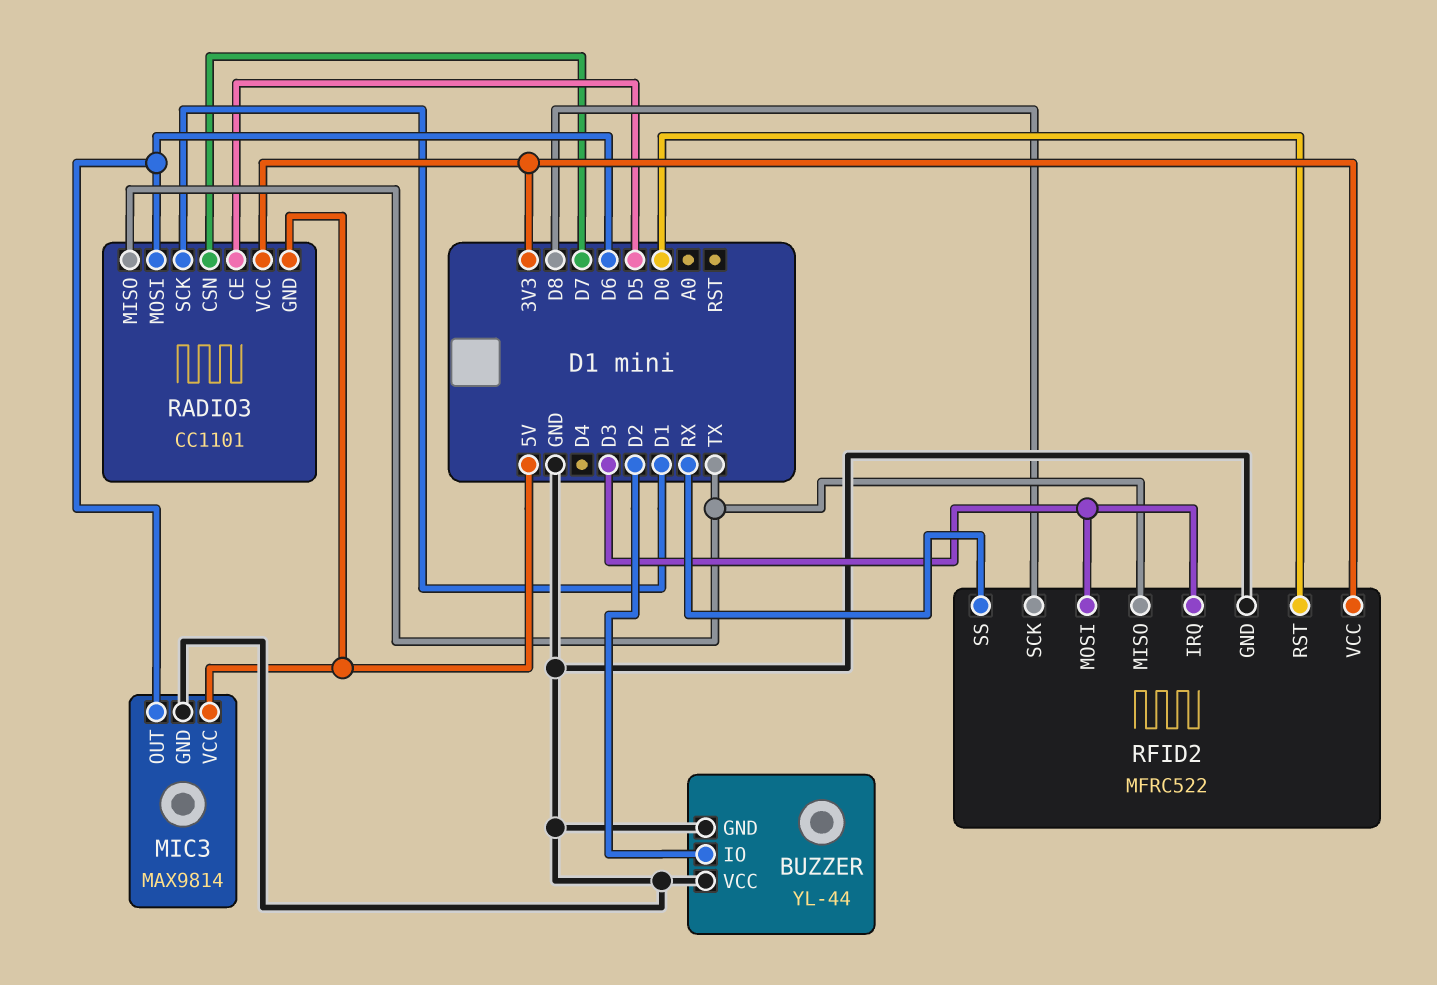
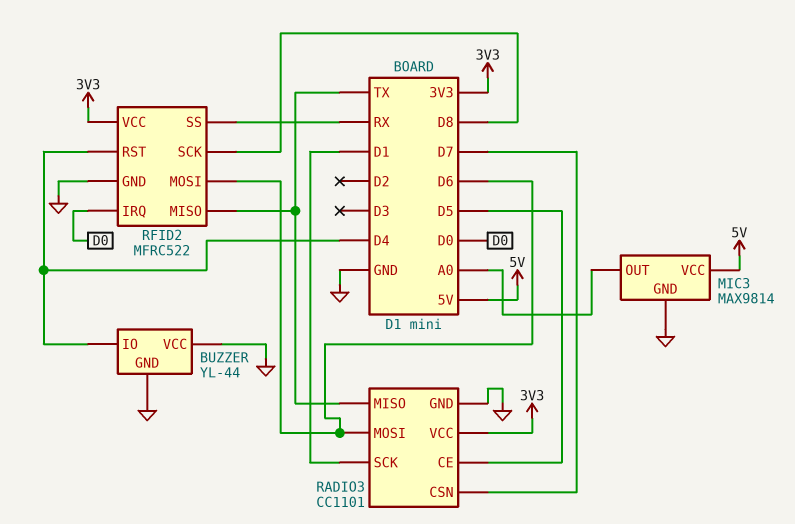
BUZZER pin IO: D2 -> D4
MIC3 pin OUT: D6 -> A0
RADIO3 pin GND: 5V -> GND
RFID2 pin IRQ: D3 -> D0
RFID2 pin MOSI: D3 -> D6
RFID2 pin RST: D0 -> D4

